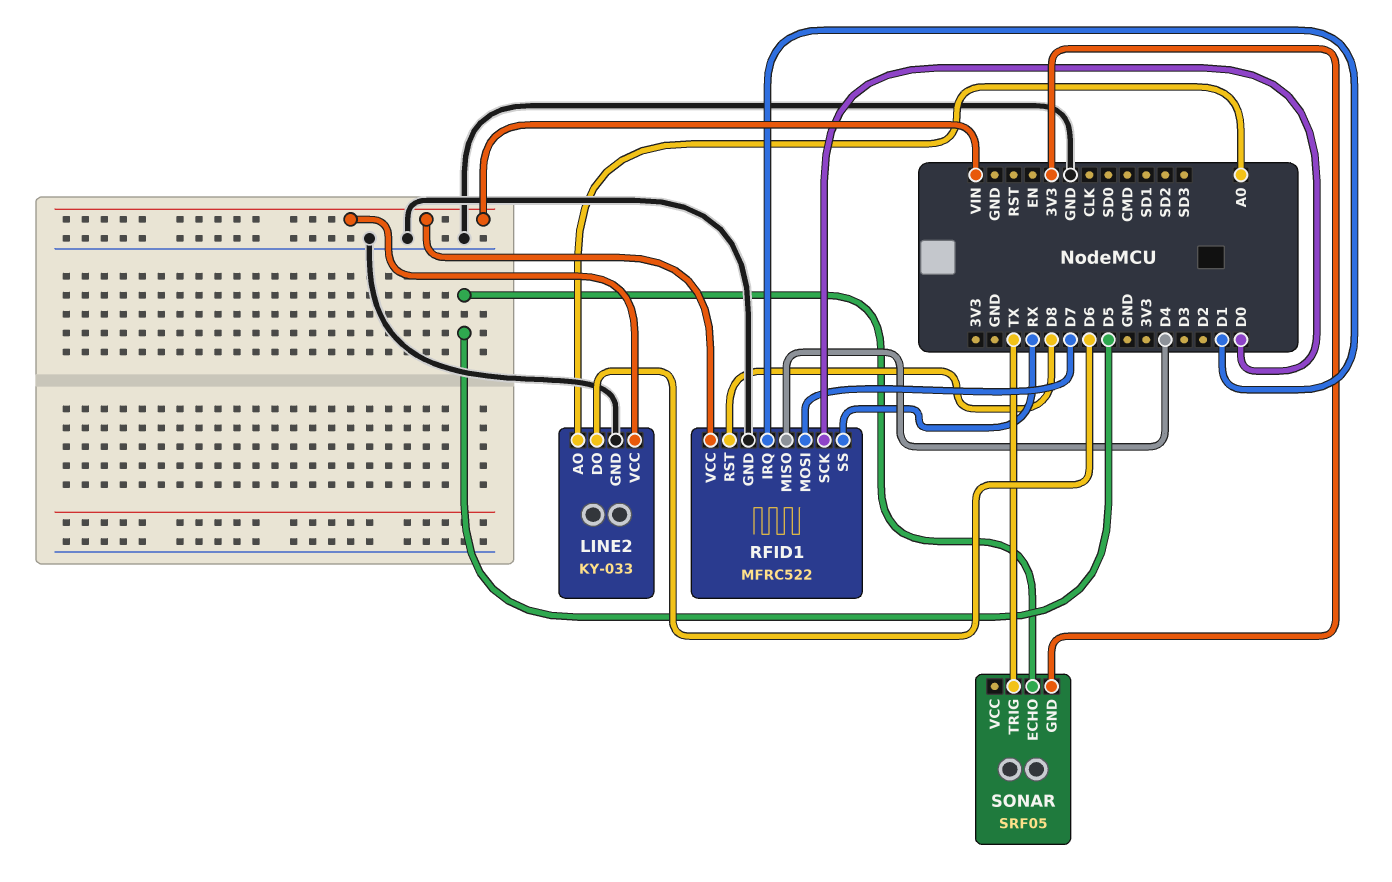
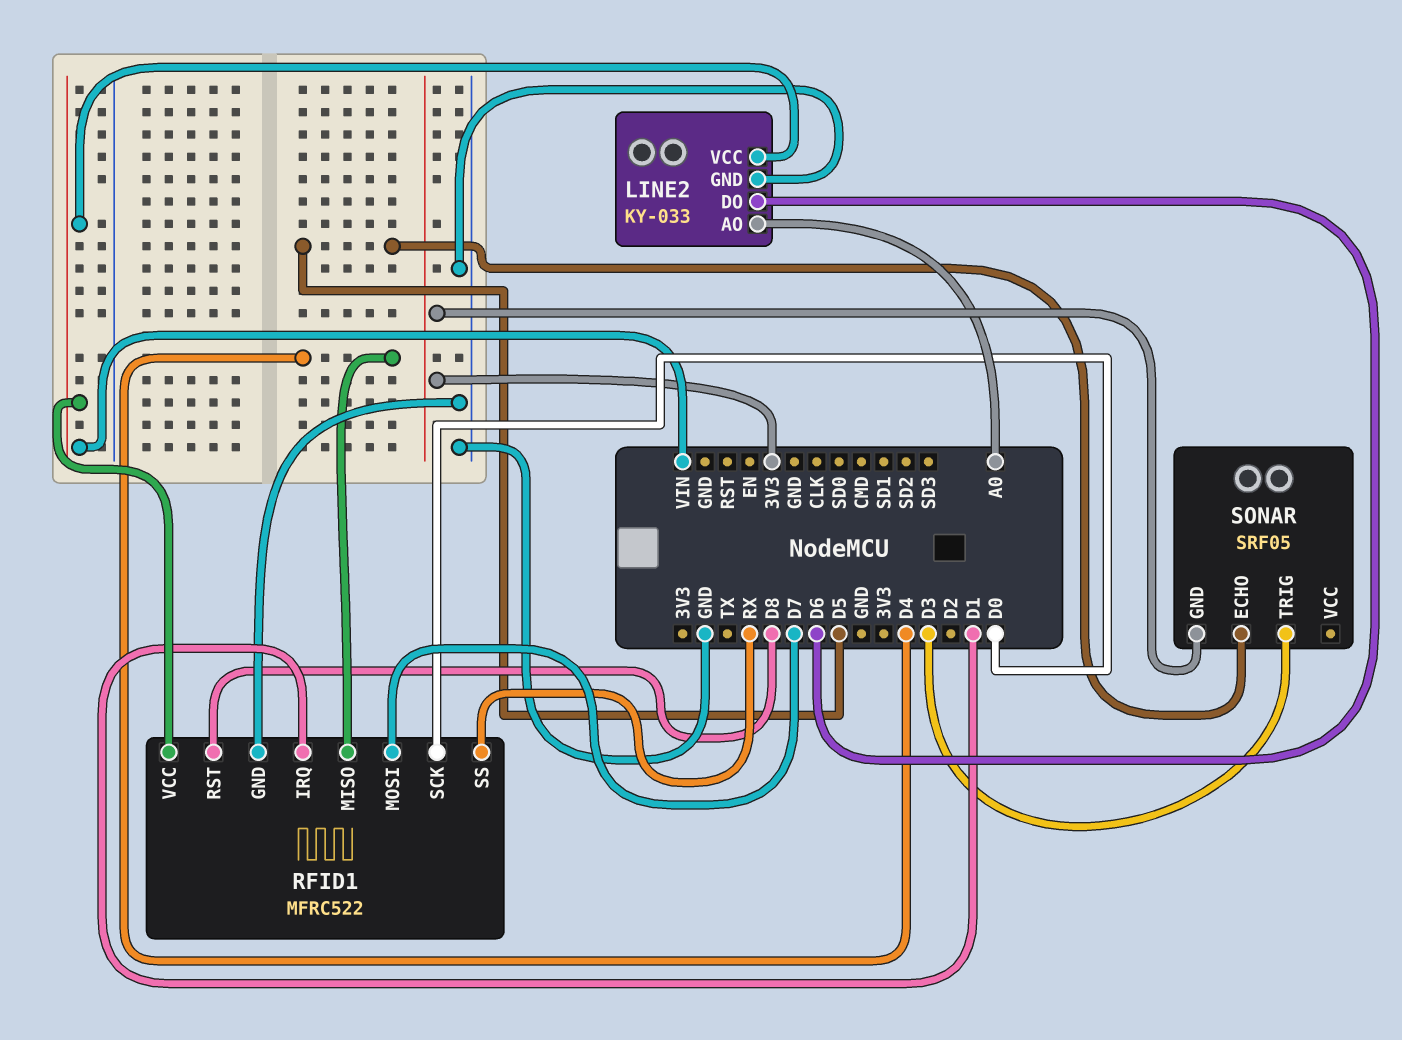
SONAR pin TRIG: TX -> D3

